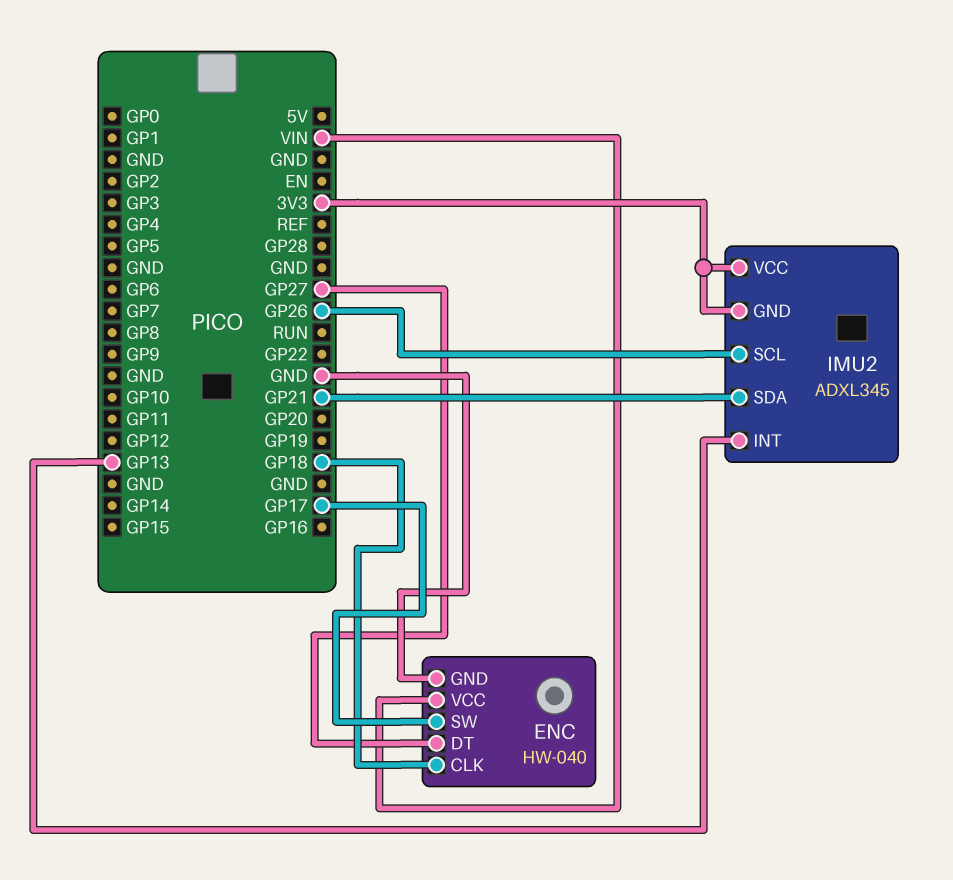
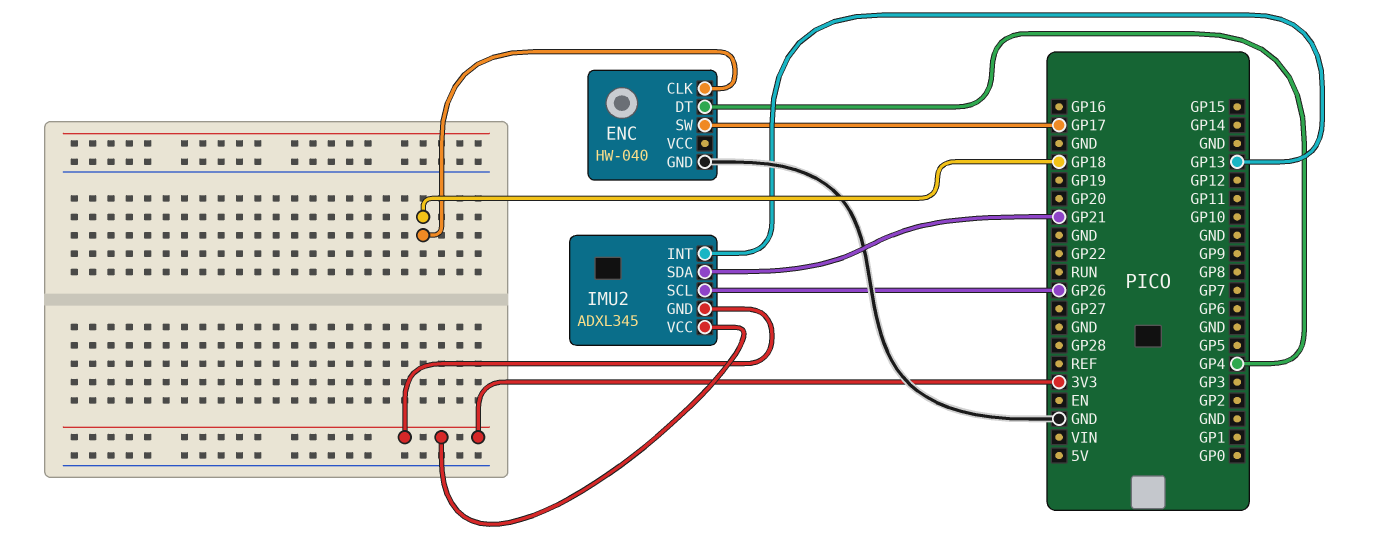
ENC pin DT: GP27 -> GP4
ENC pin VCC: VIN -> none

